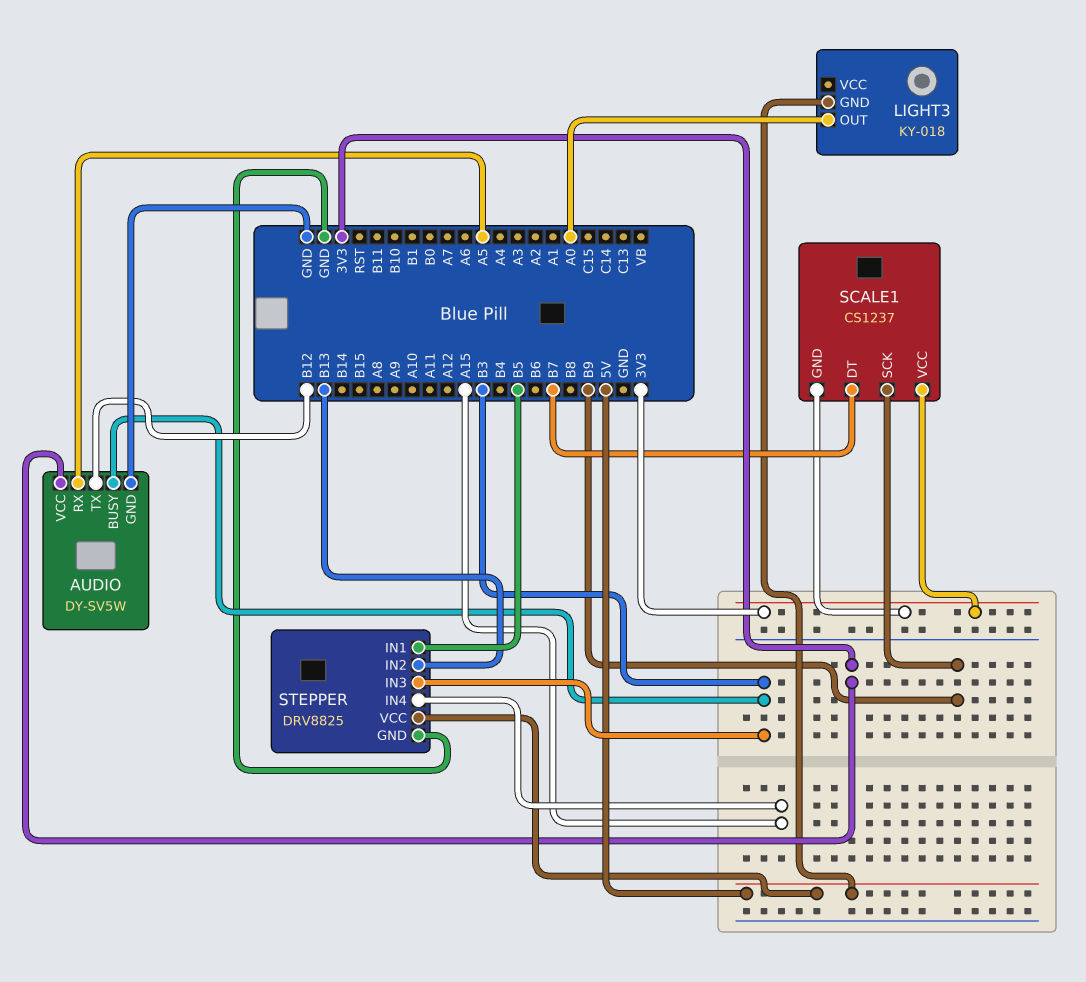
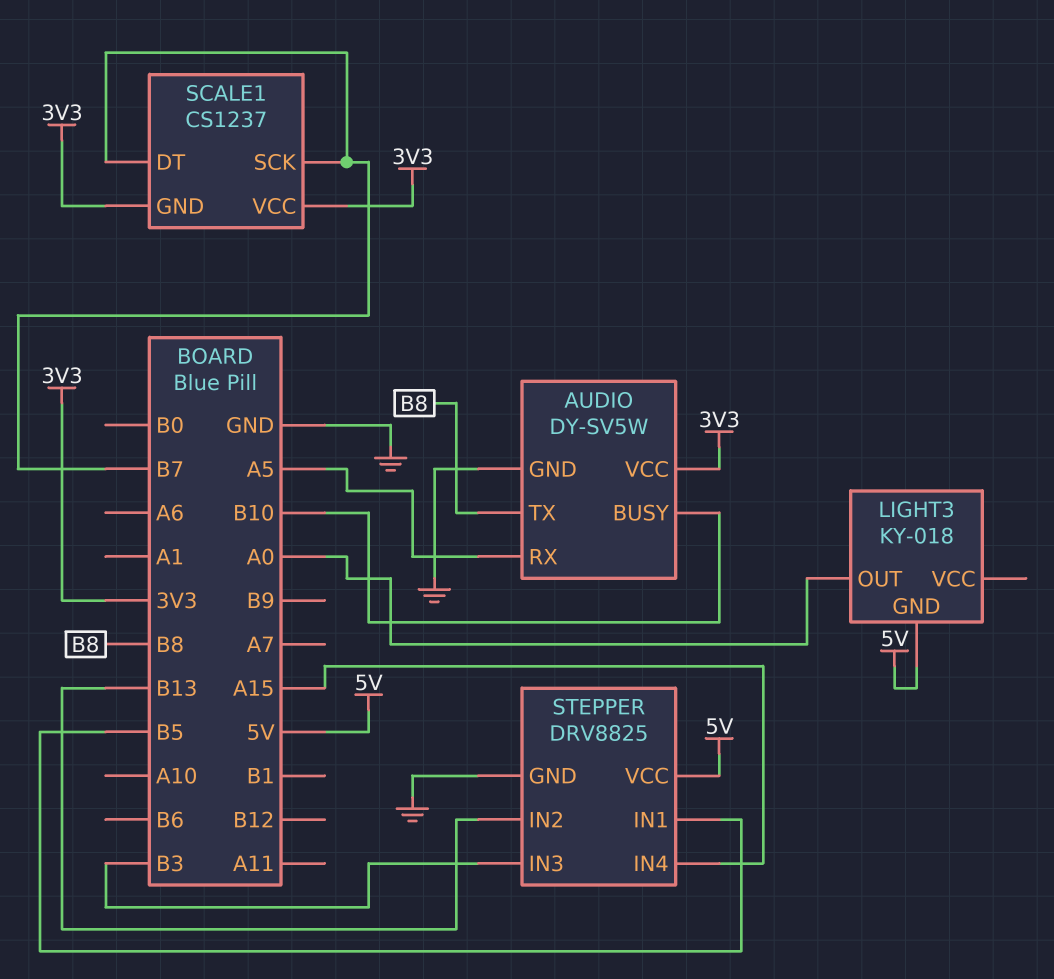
AUDIO pin BUSY: B3 -> B10
AUDIO pin TX: B12 -> B8
SCALE1 pin SCK: B9 -> B7

